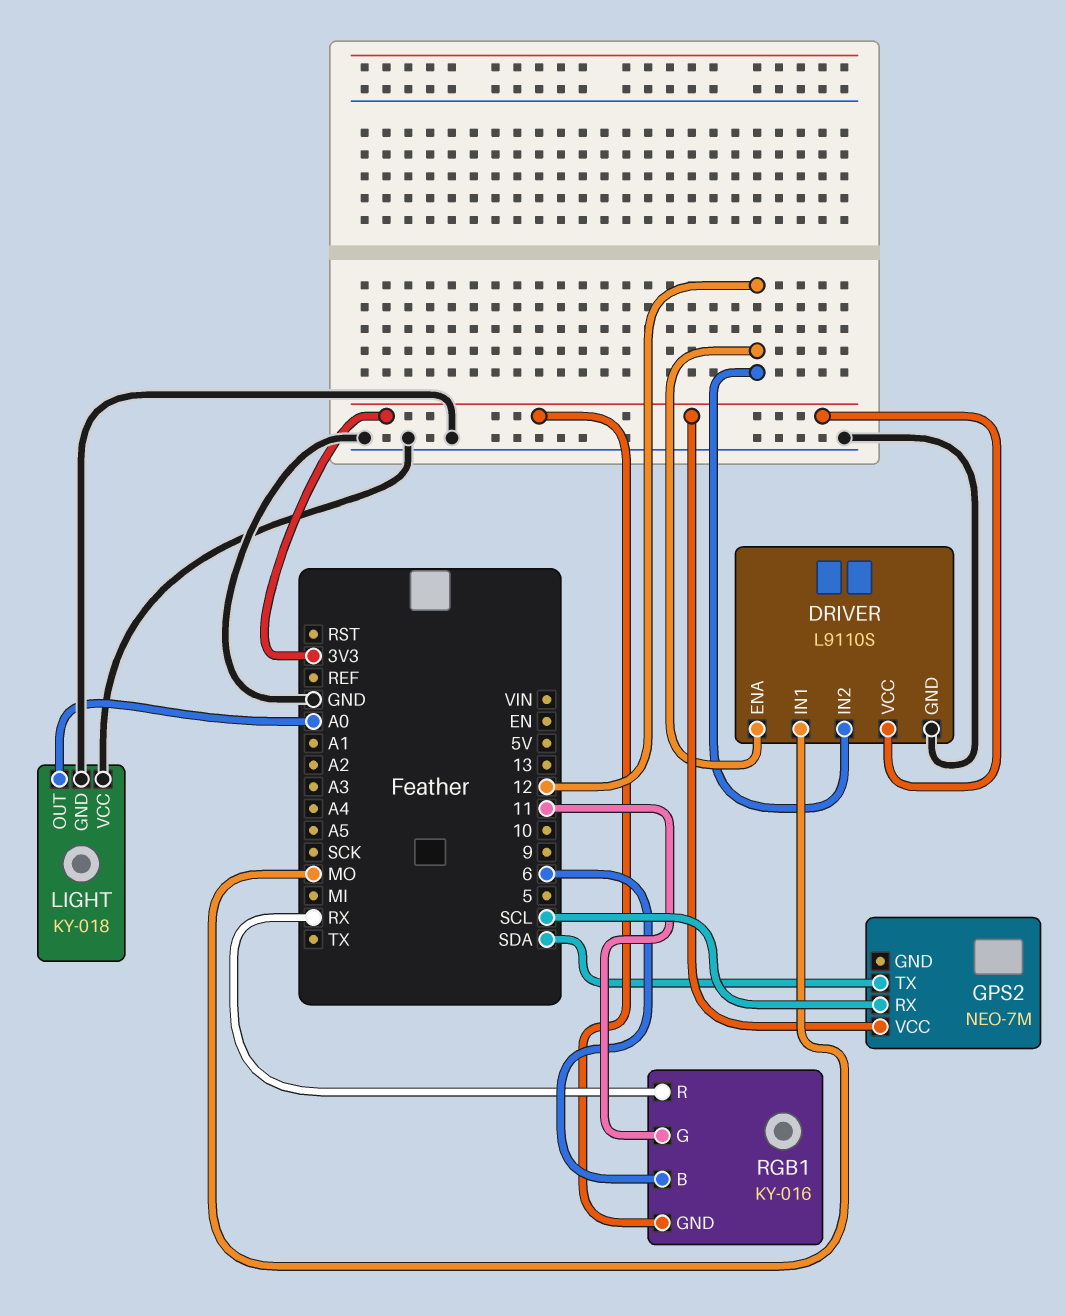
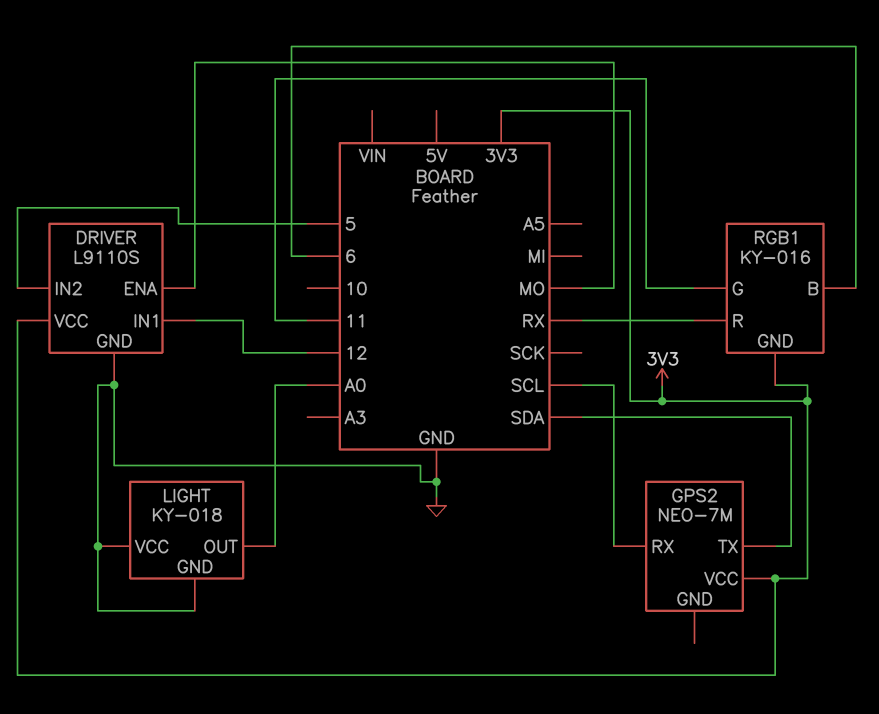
DRIVER pin ENA: 12 -> MO
DRIVER pin IN1: MO -> 12
DRIVER pin IN2: 12 -> 5

